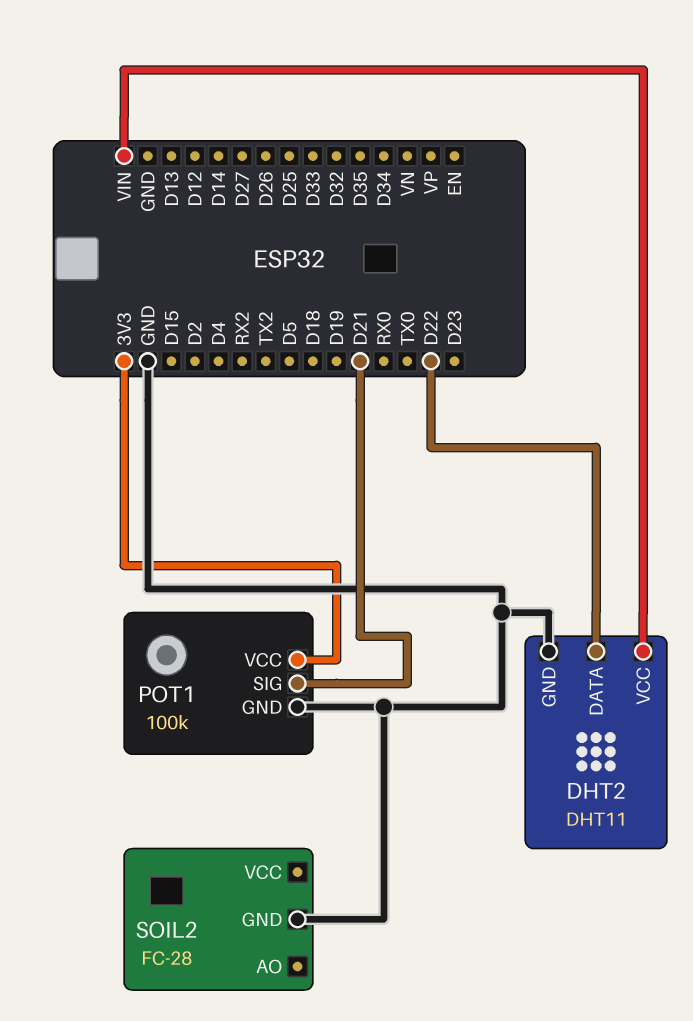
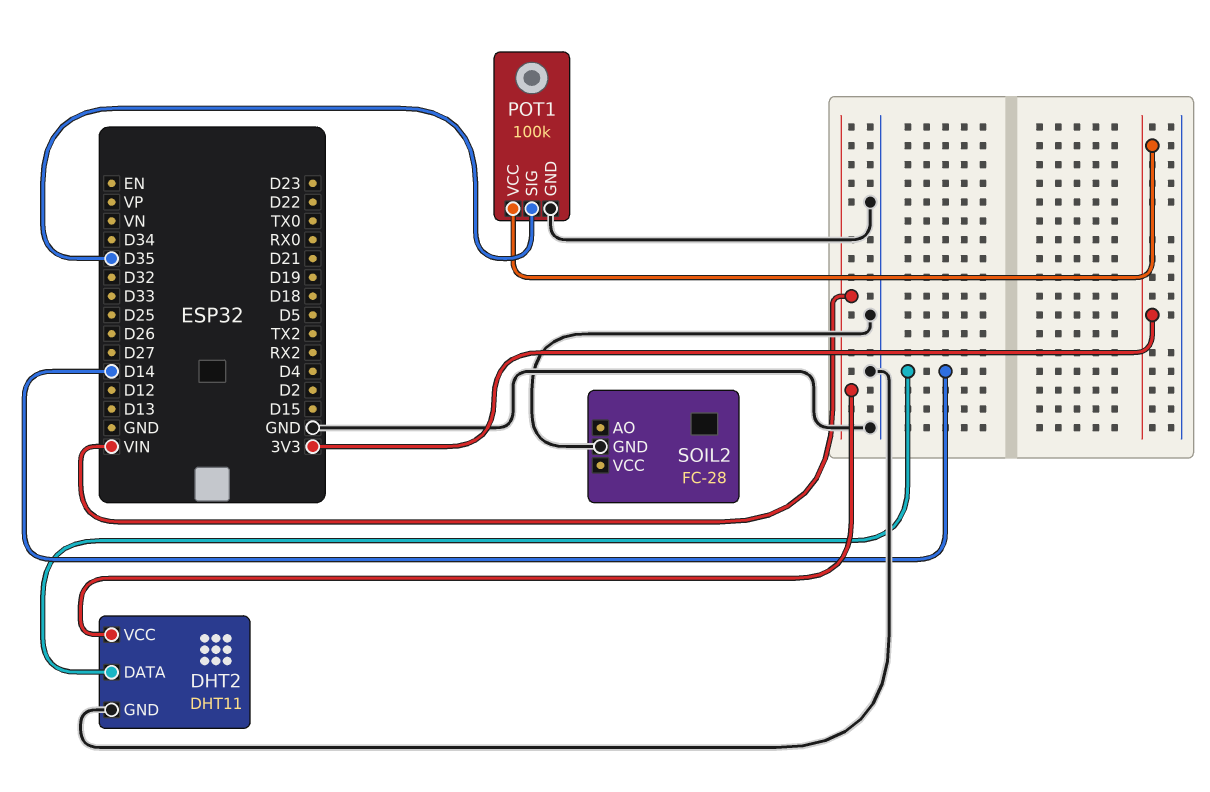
DHT2 pin DATA: D22 -> D14
POT1 pin SIG: D21 -> D35

